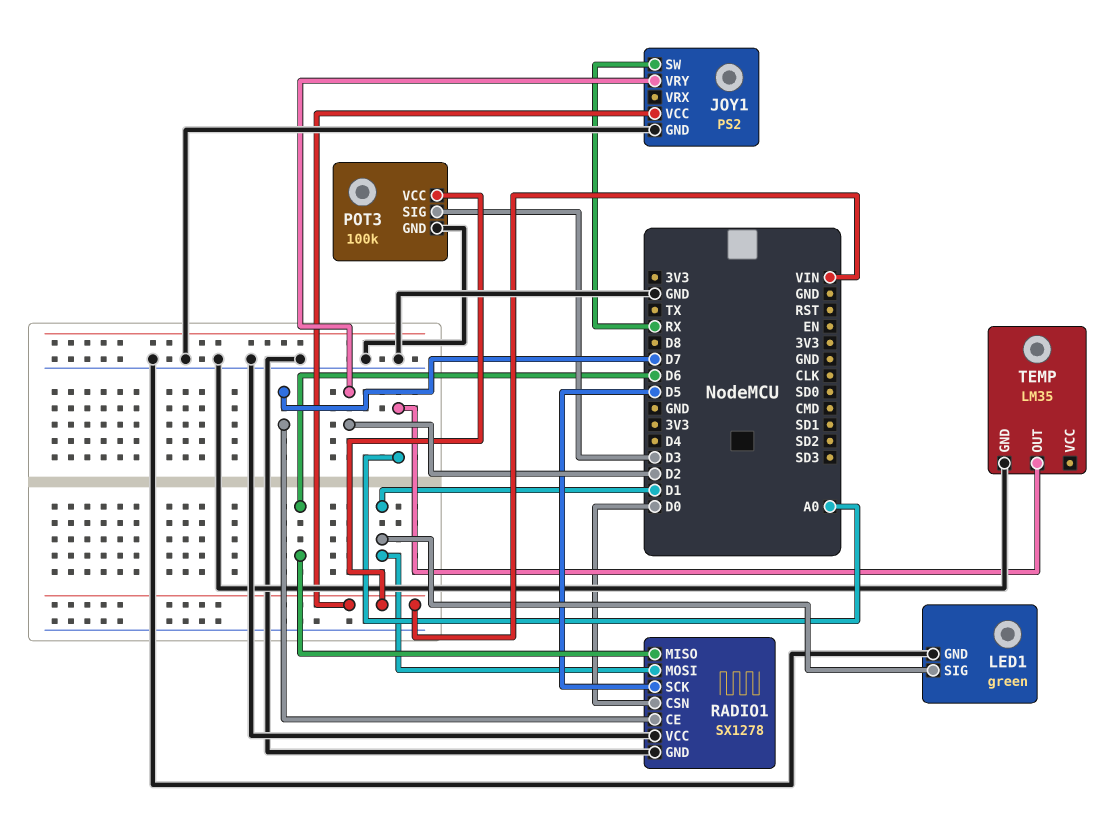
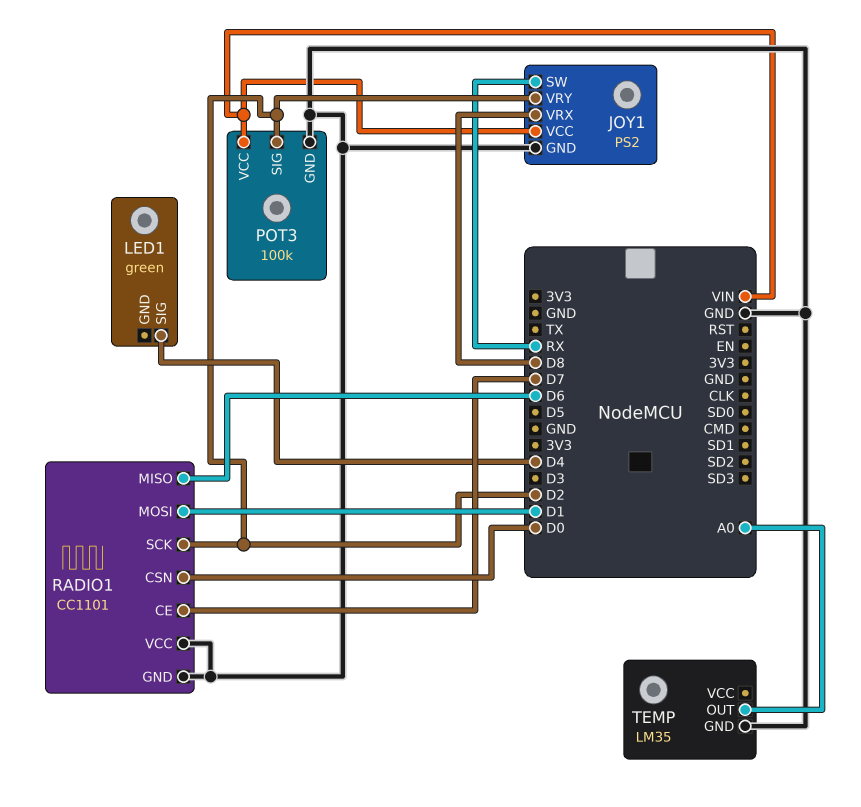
JOY1 pin VRX: none -> D8
LED1 pin GND: GND -> none
LED1 pin SIG: D1 -> D4
POT3 pin SIG: D3 -> D2
RADIO1: SX1278 -> CC1101
RADIO1 pin SCK: D5 -> D2

